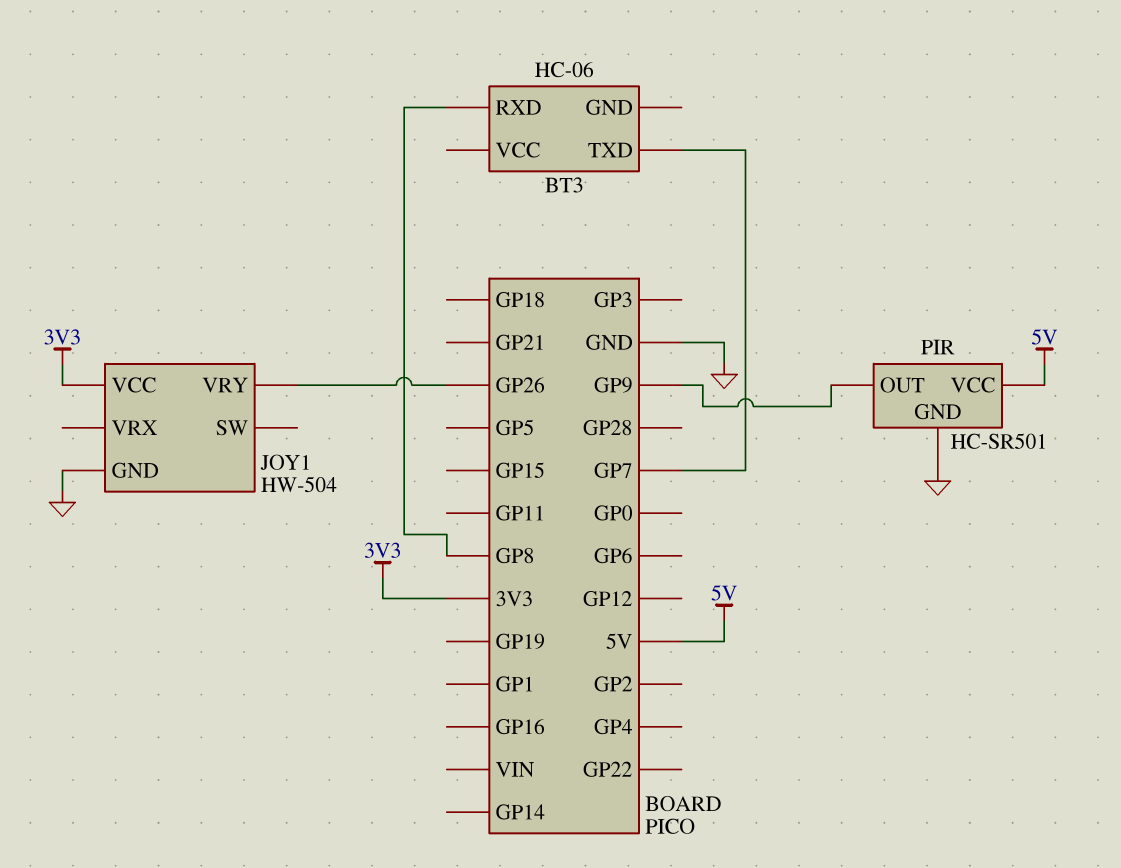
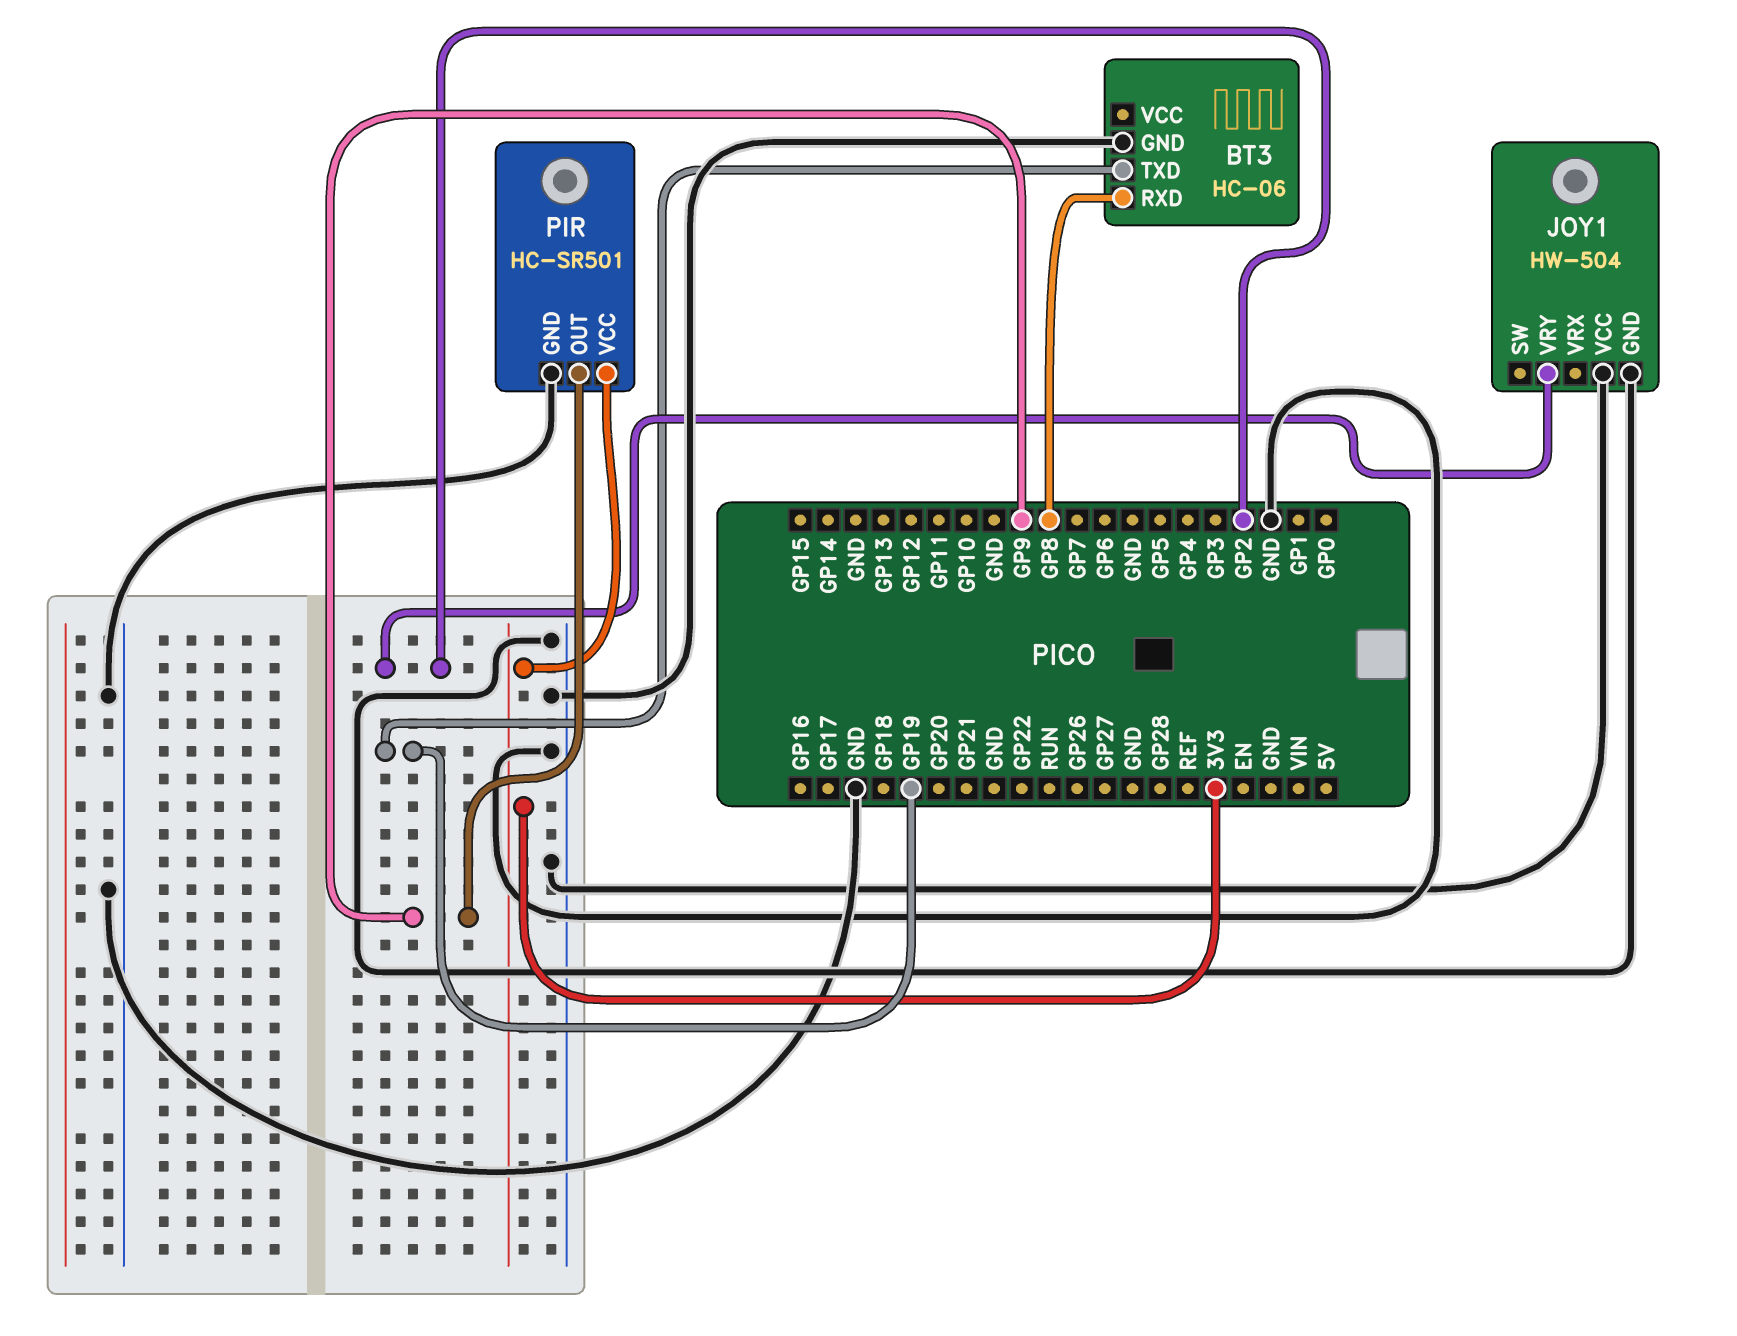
BT3 pin GND: none -> GND
BT3 pin TXD: GP7 -> GP19
JOY1 pin VCC: 3V3 -> GND
JOY1 pin VRY: GP26 -> GP2
PIR pin VCC: 5V -> 3V3

